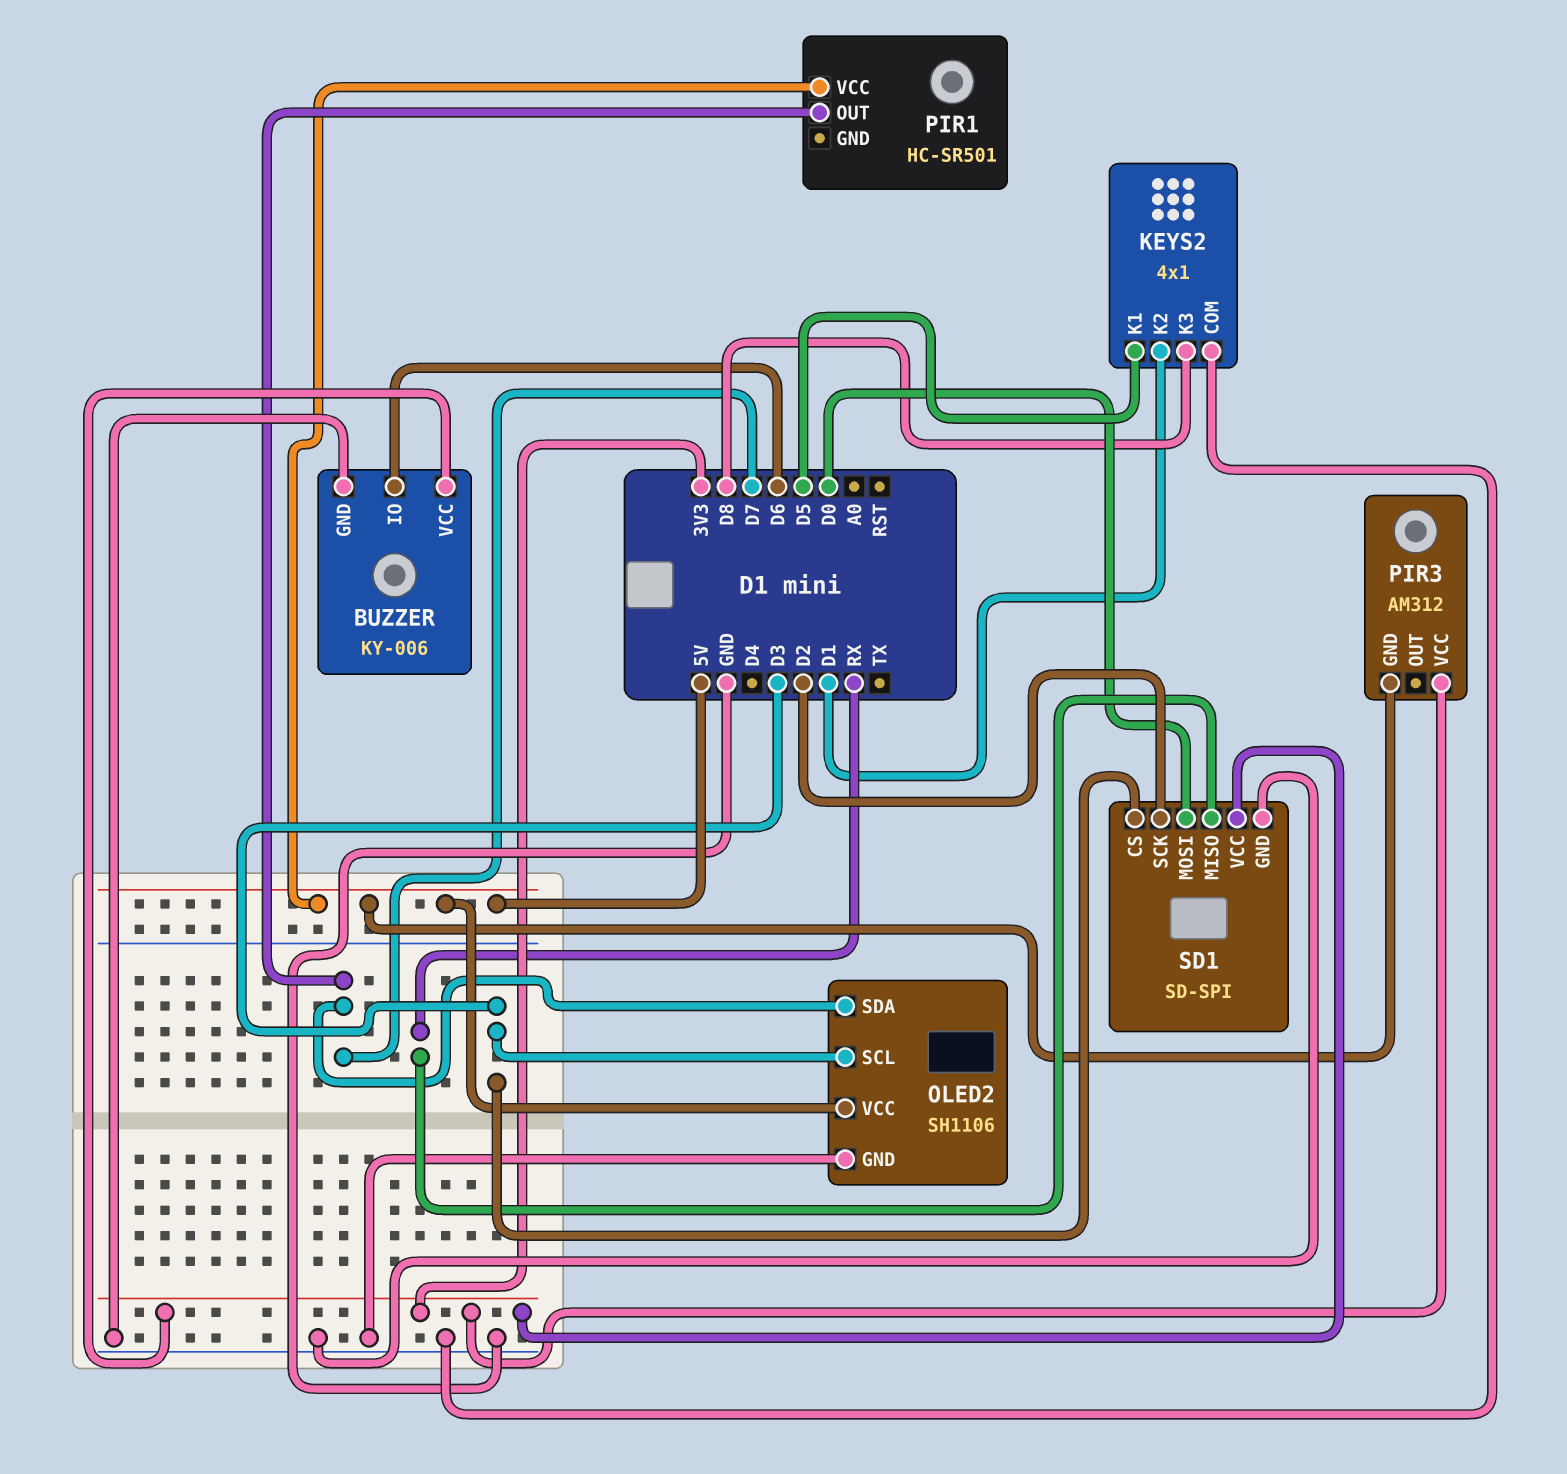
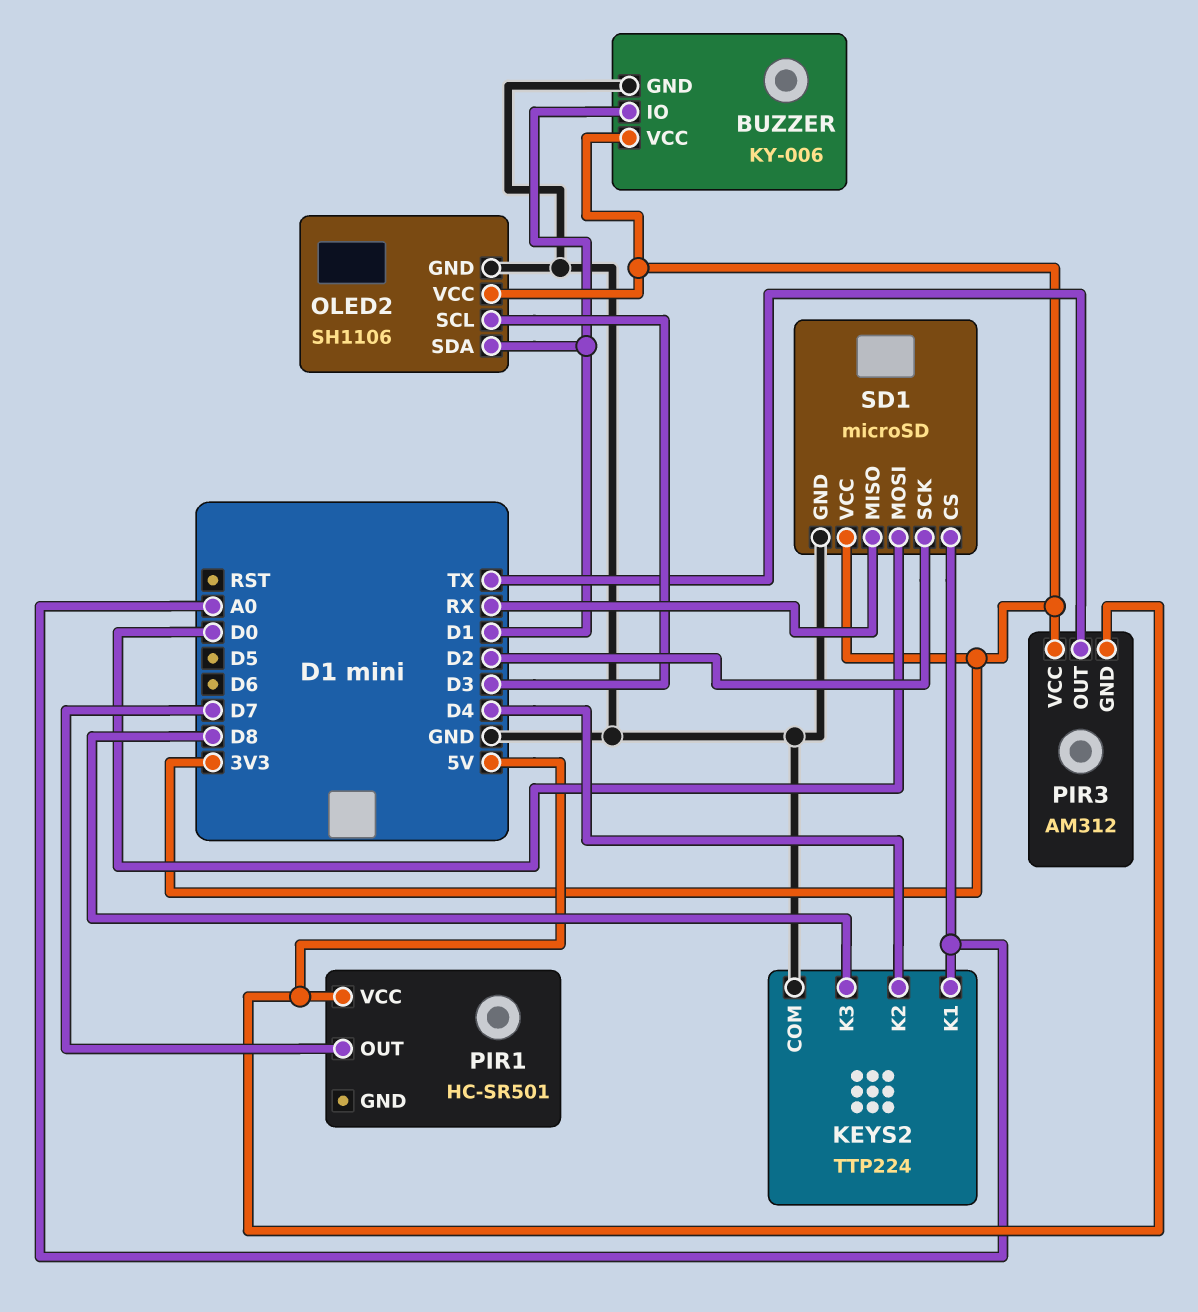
BUZZER pin IO: D6 -> D1
KEYS2: 4x1 -> TTP224
KEYS2 pin K1: D5 -> A0
KEYS2 pin K2: D1 -> D4
OLED2 pin SDA: D7 -> D1
OLED2 pin VCC: 5V -> 3V3
PIR3 pin OUT: none -> TX
SD1: SD-SPI -> microSD
SD1 pin CS: D3 -> A0

